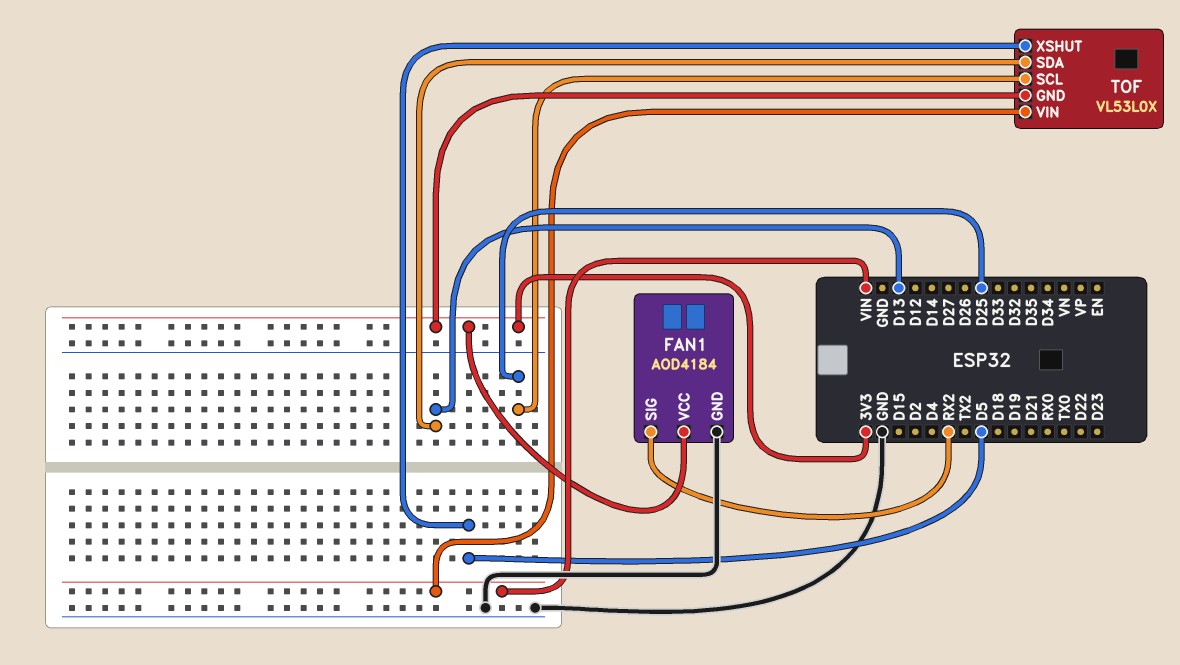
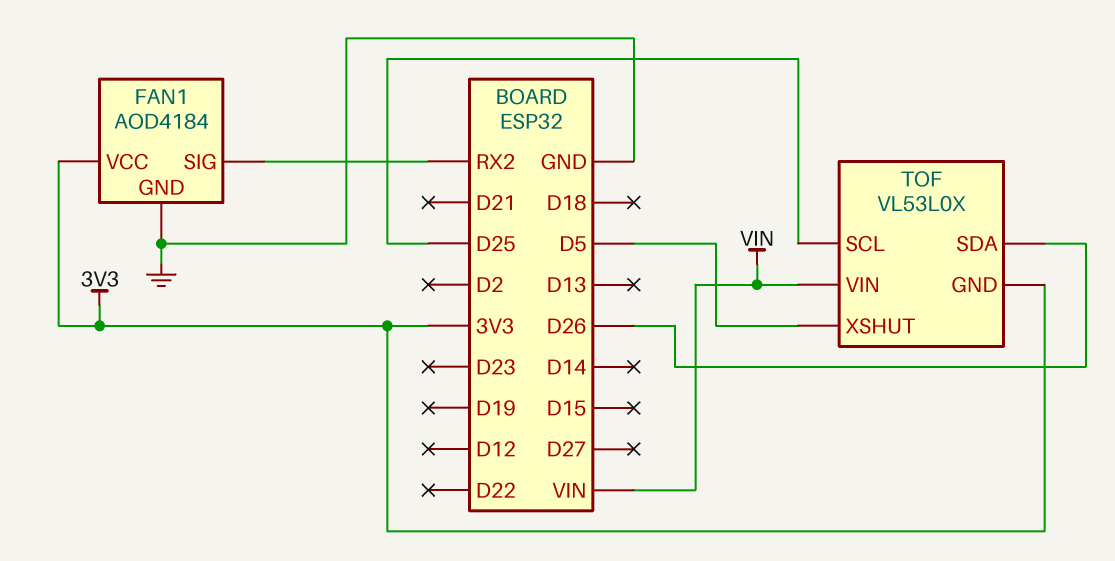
TOF pin SDA: D13 -> D26

